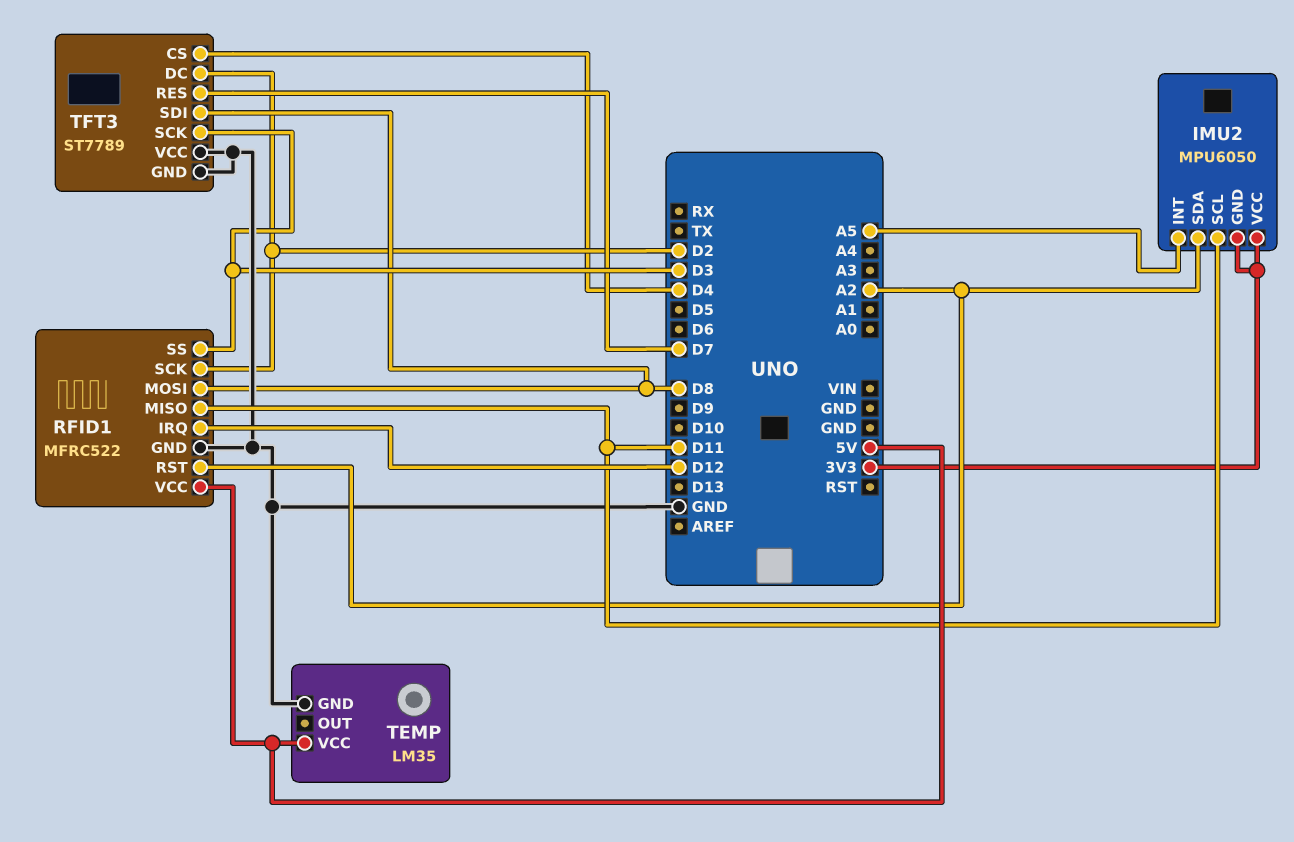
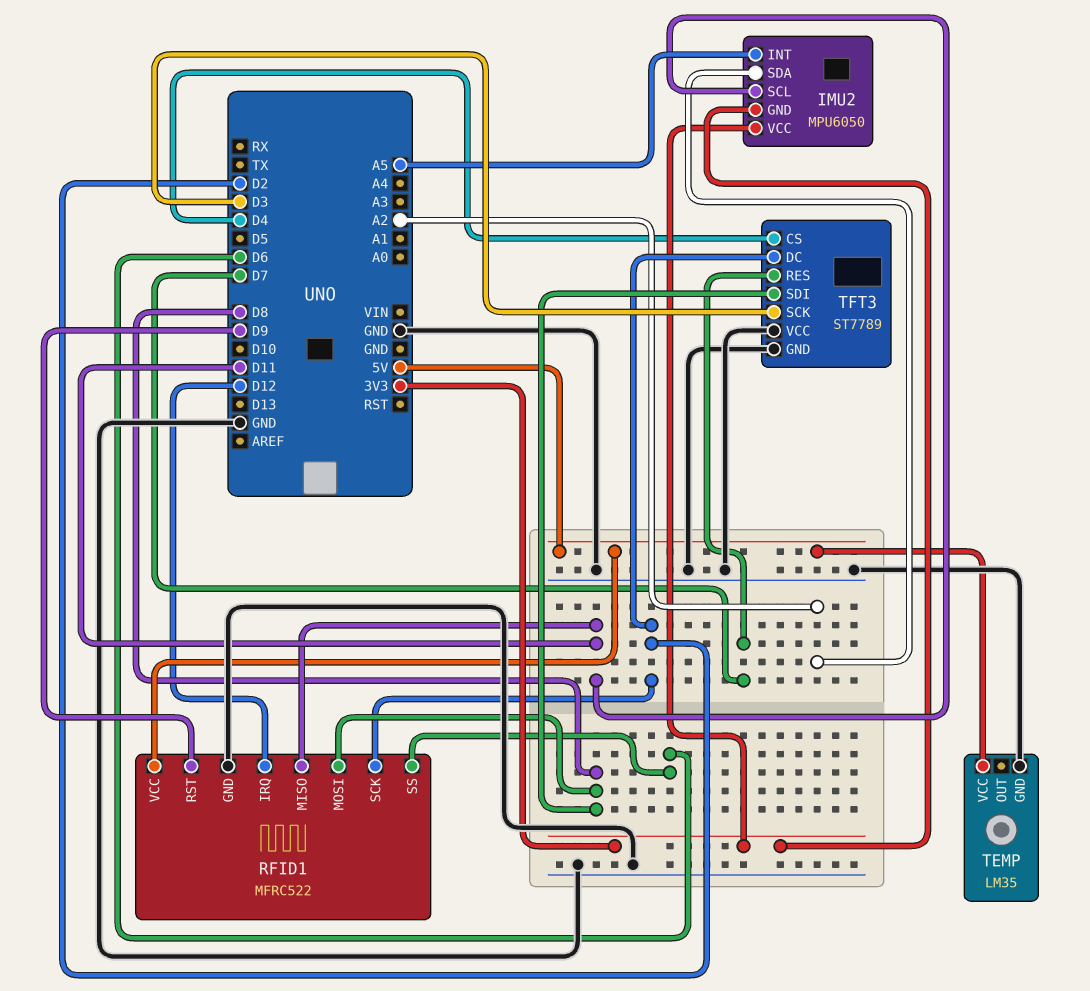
RFID1 pin RST: A2 -> D9
RFID1 pin SS: D3 -> D6

